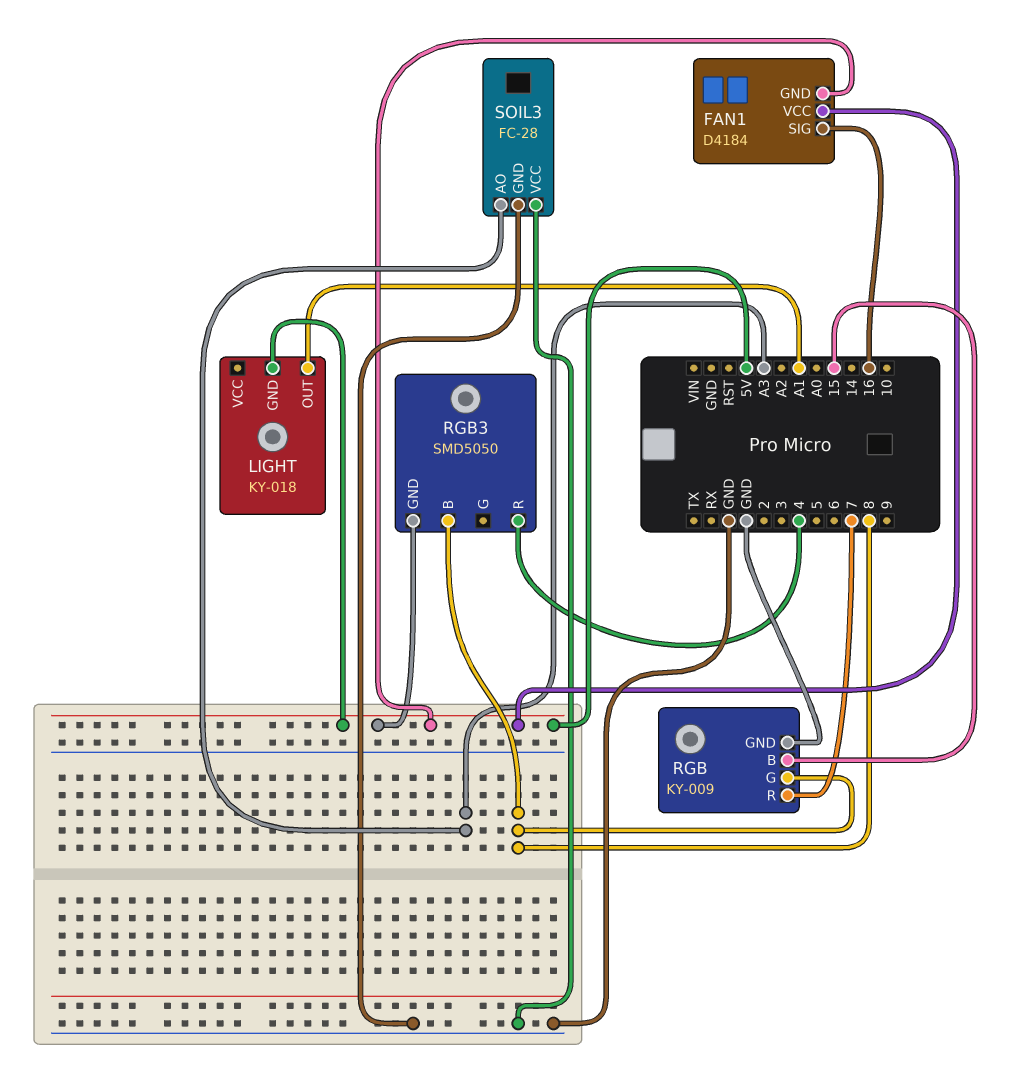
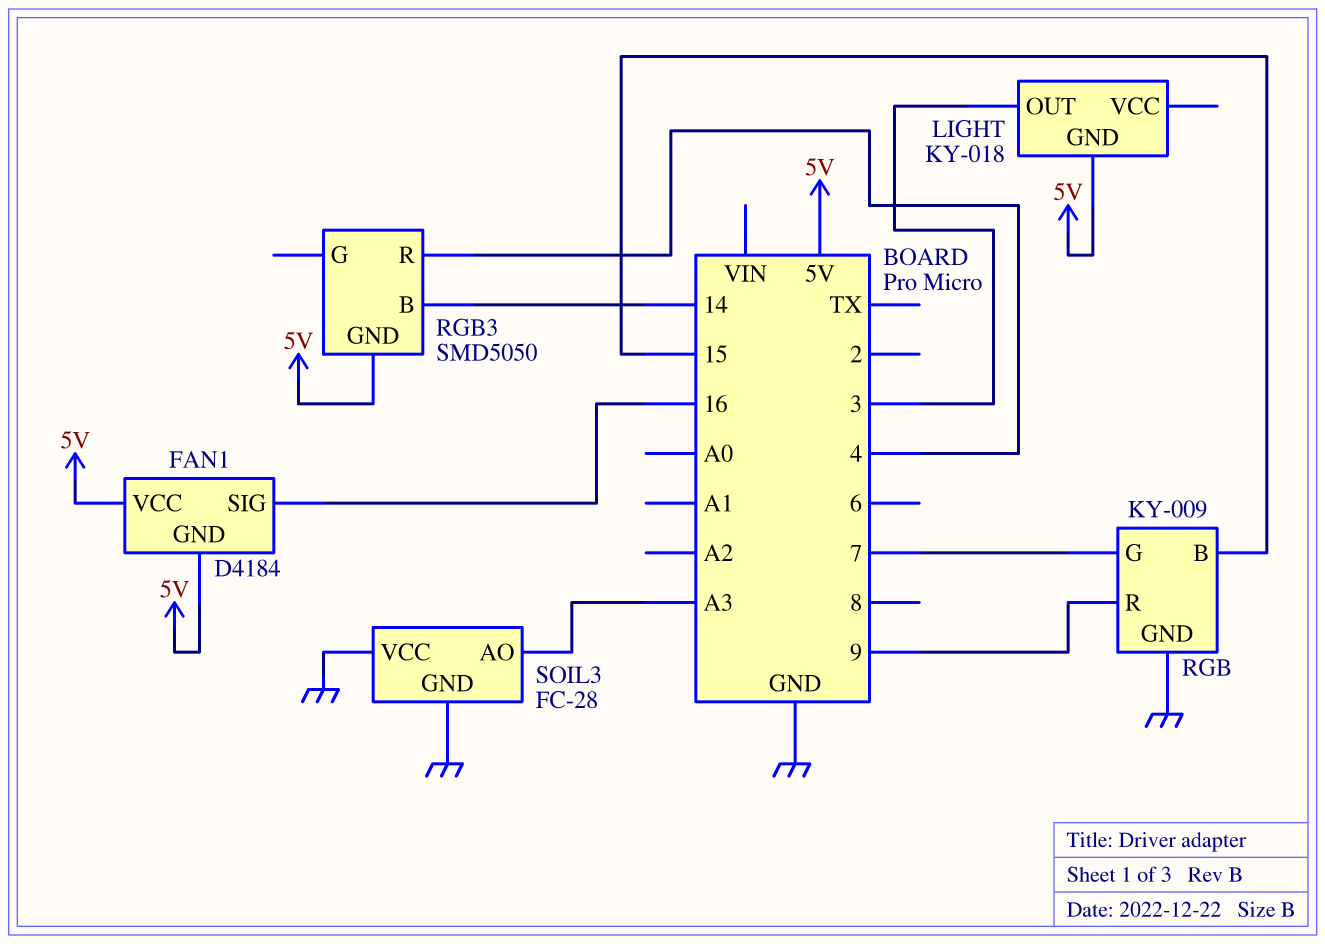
LIGHT pin OUT: A1 -> 3
RGB pin G: 8 -> 7
RGB pin R: 7 -> 9
RGB3 pin B: 8 -> 14

